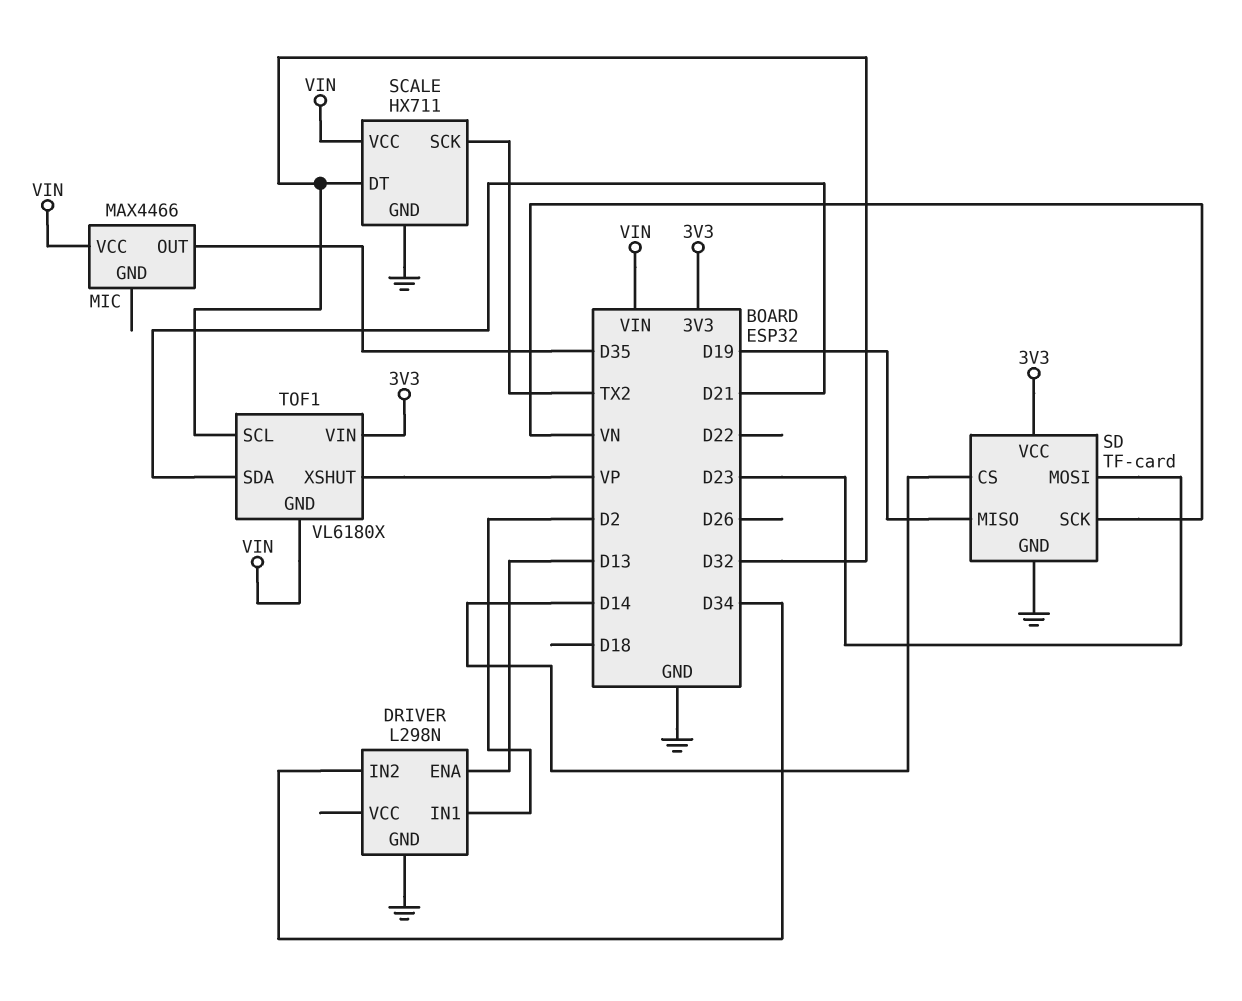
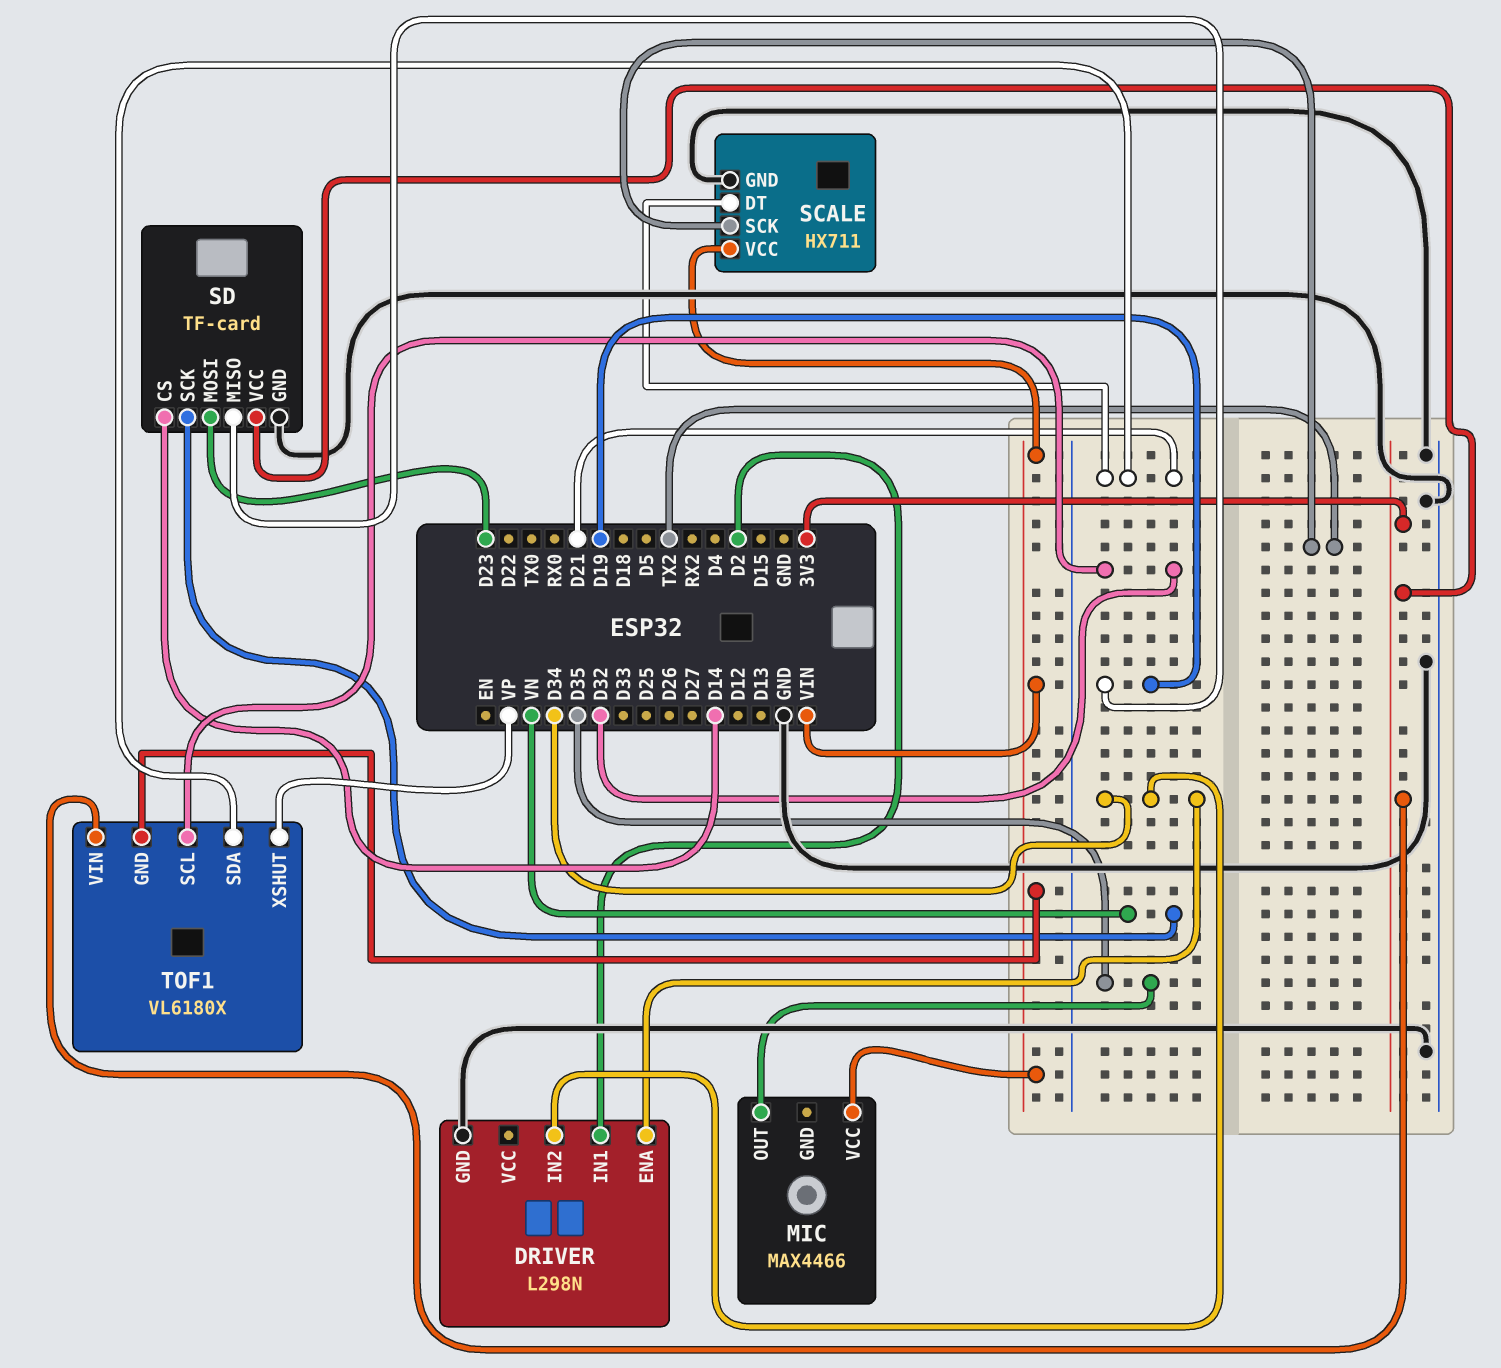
DRIVER pin ENA: D13 -> D34
SCALE pin DT: D32 -> D21

